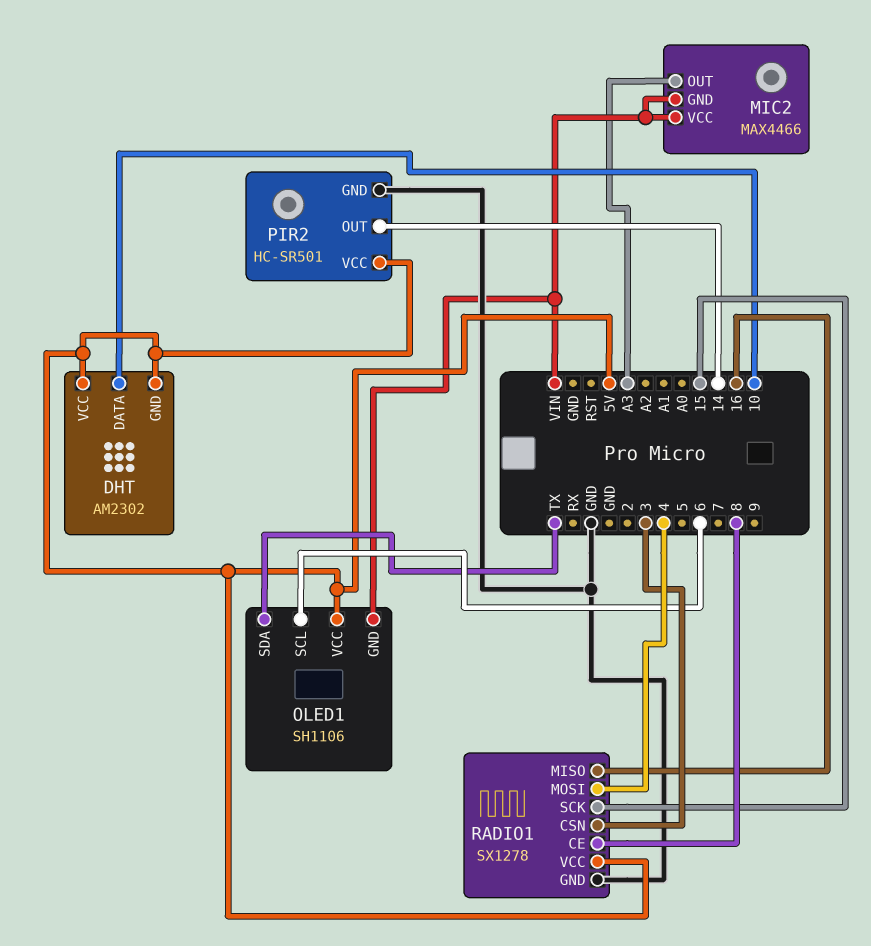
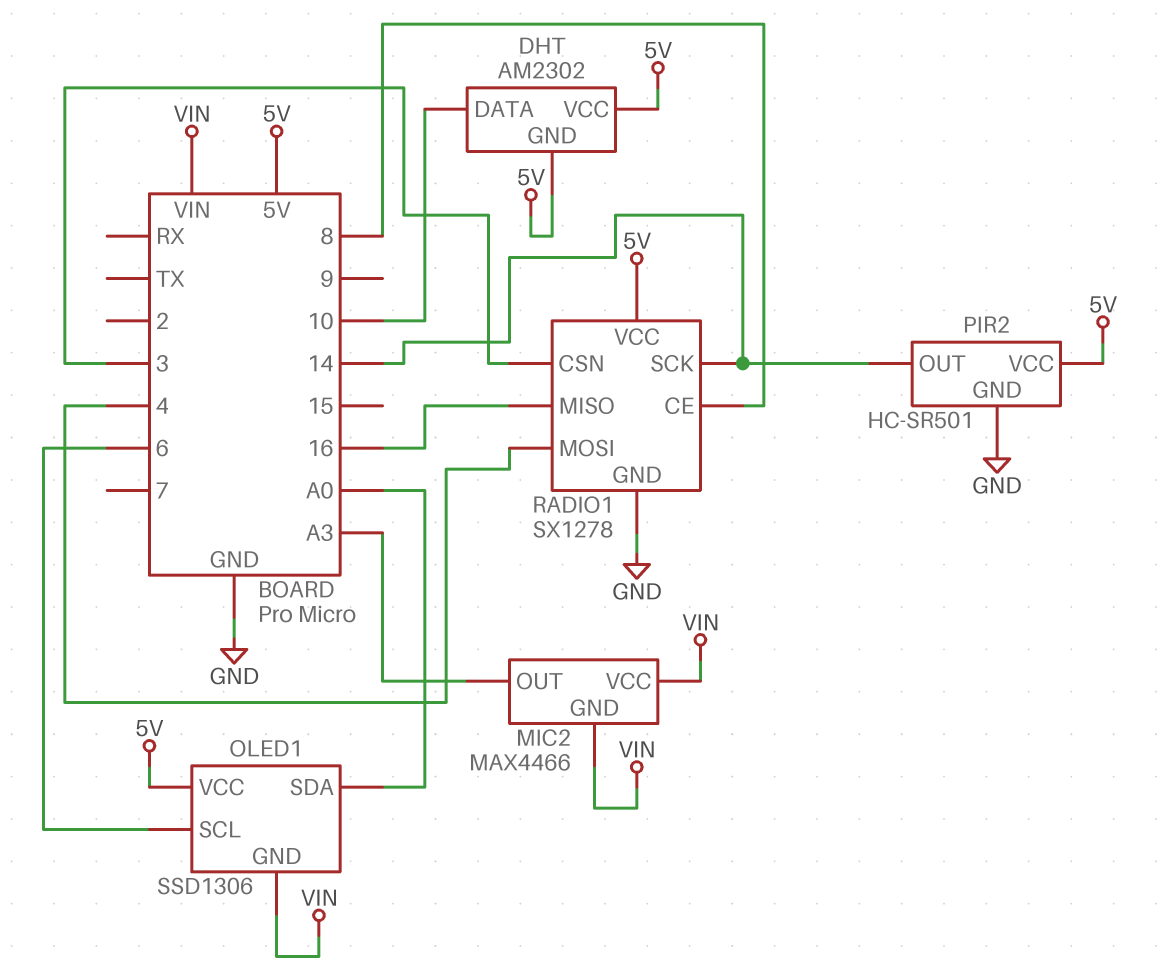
OLED1: SH1106 -> SSD1306
OLED1 pin SDA: TX -> A0
RADIO1 pin SCK: 15 -> 14

